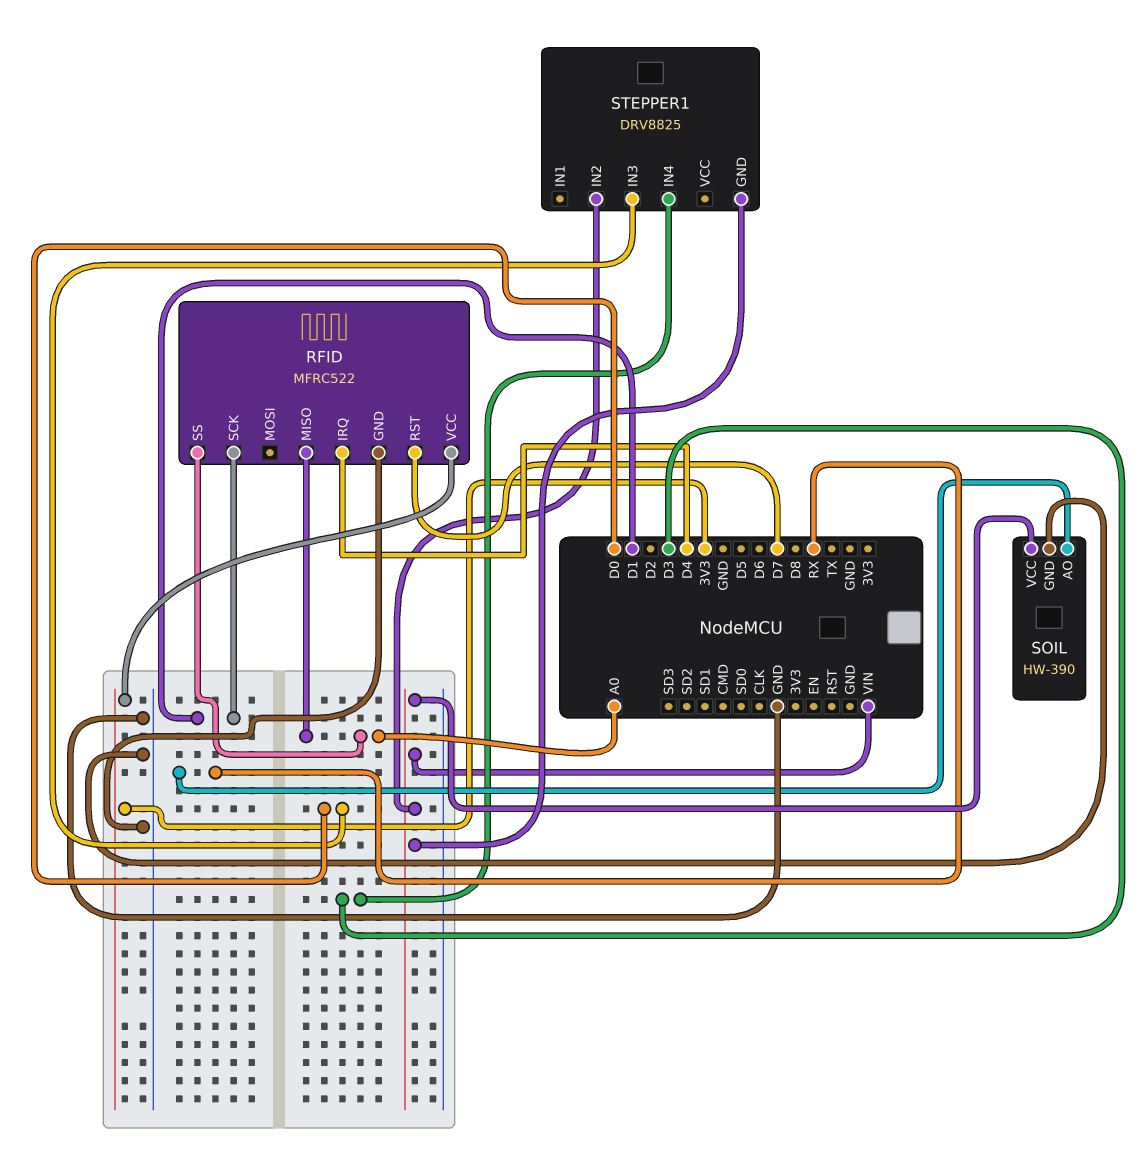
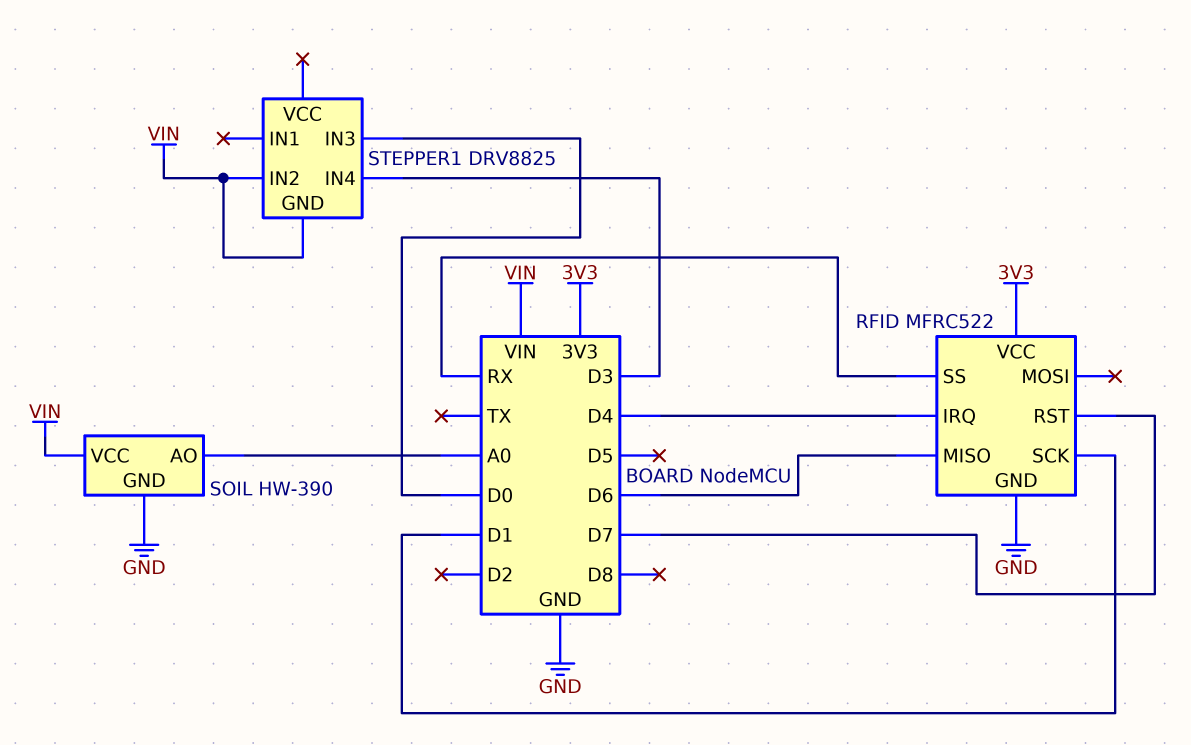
RFID pin MISO: A0 -> D6
RFID pin SS: A0 -> RX
SOIL pin AO: RX -> A0

